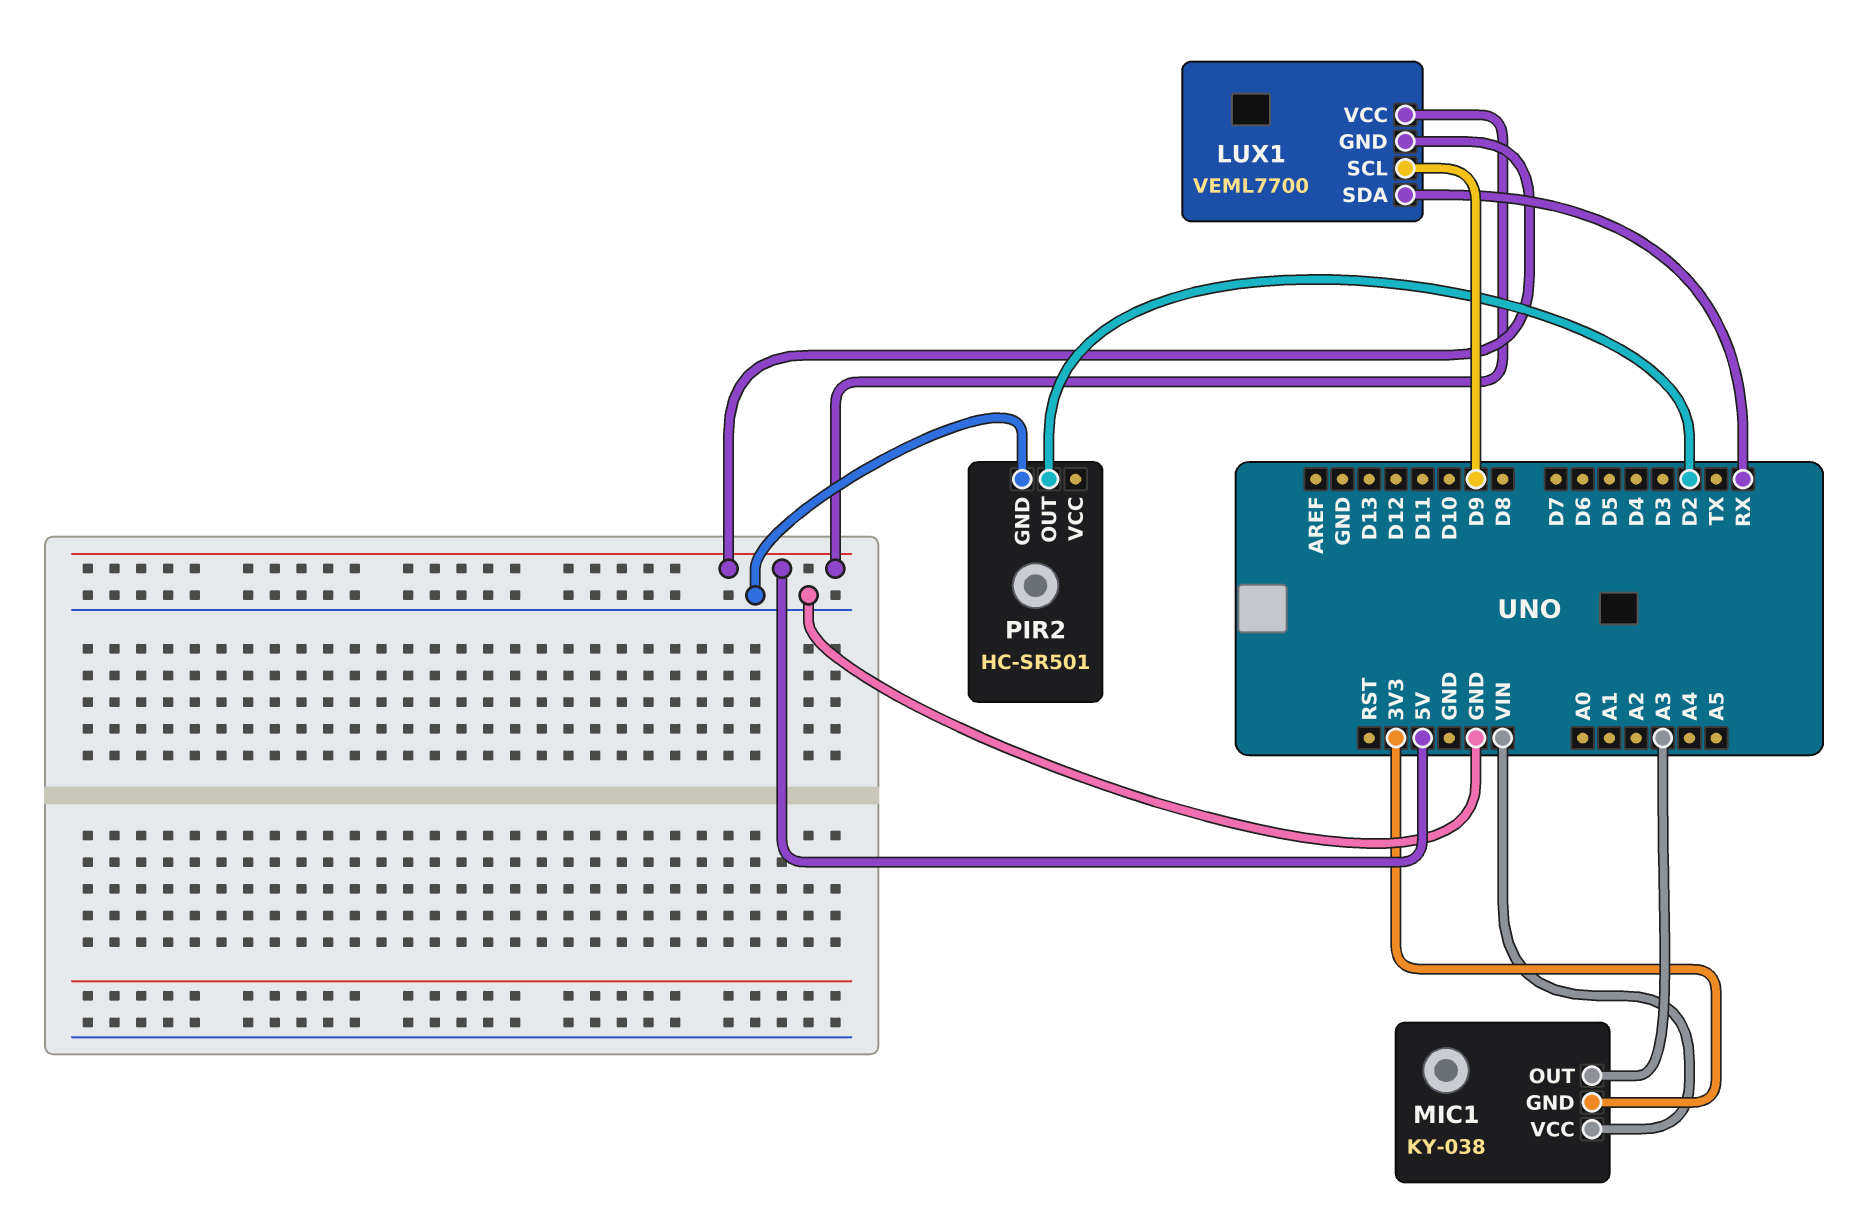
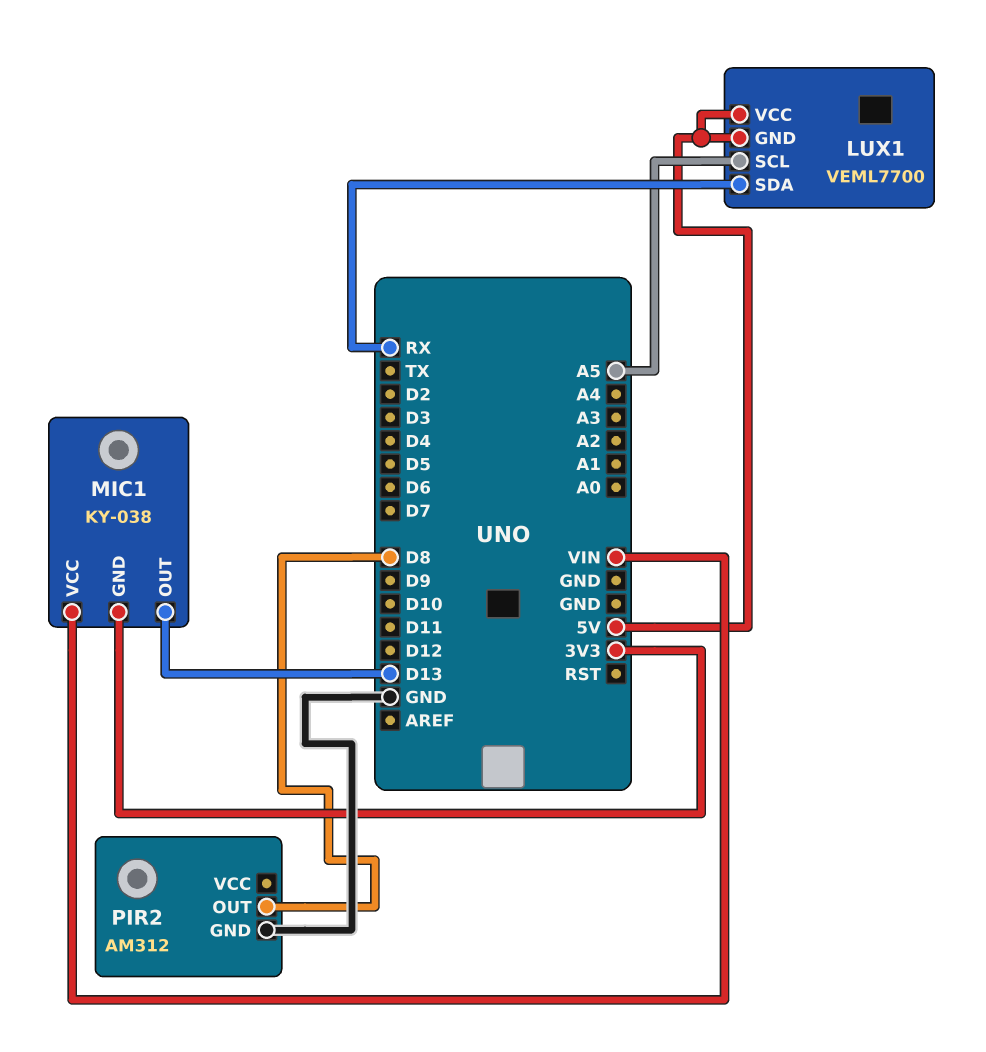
LUX1 pin SCL: D9 -> A5
MIC1 pin OUT: A3 -> D13
PIR2: HC-SR501 -> AM312
PIR2 pin OUT: D2 -> D8

